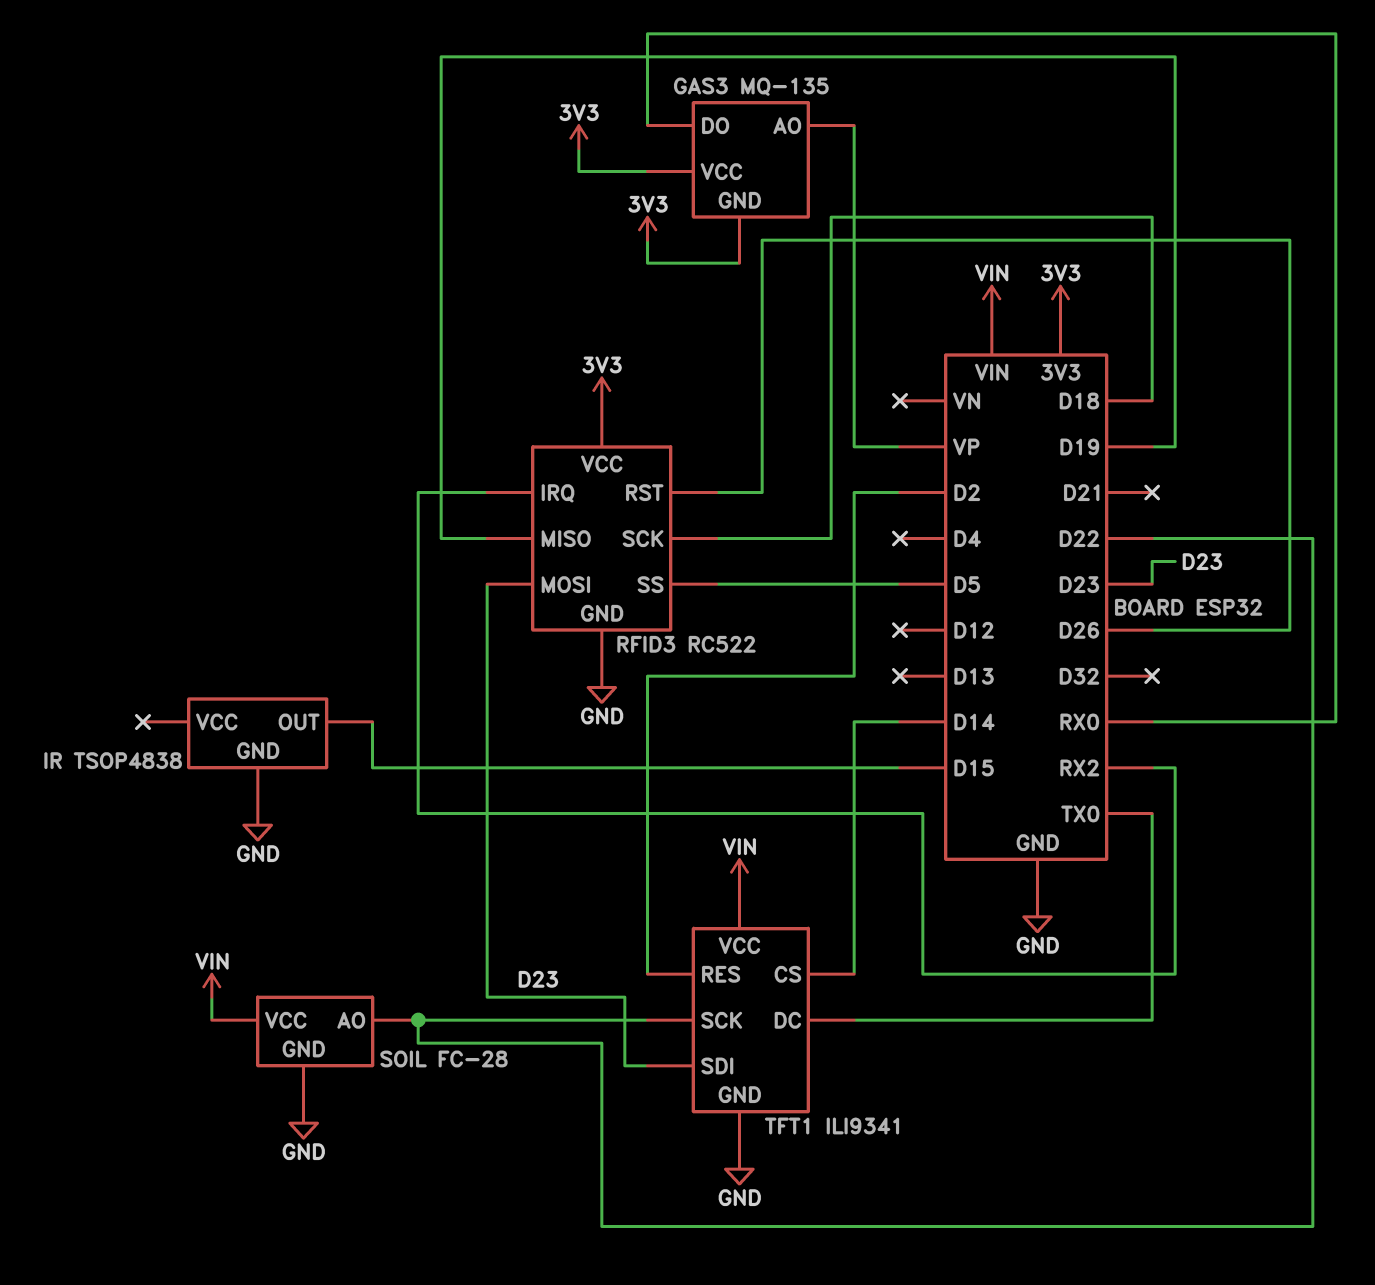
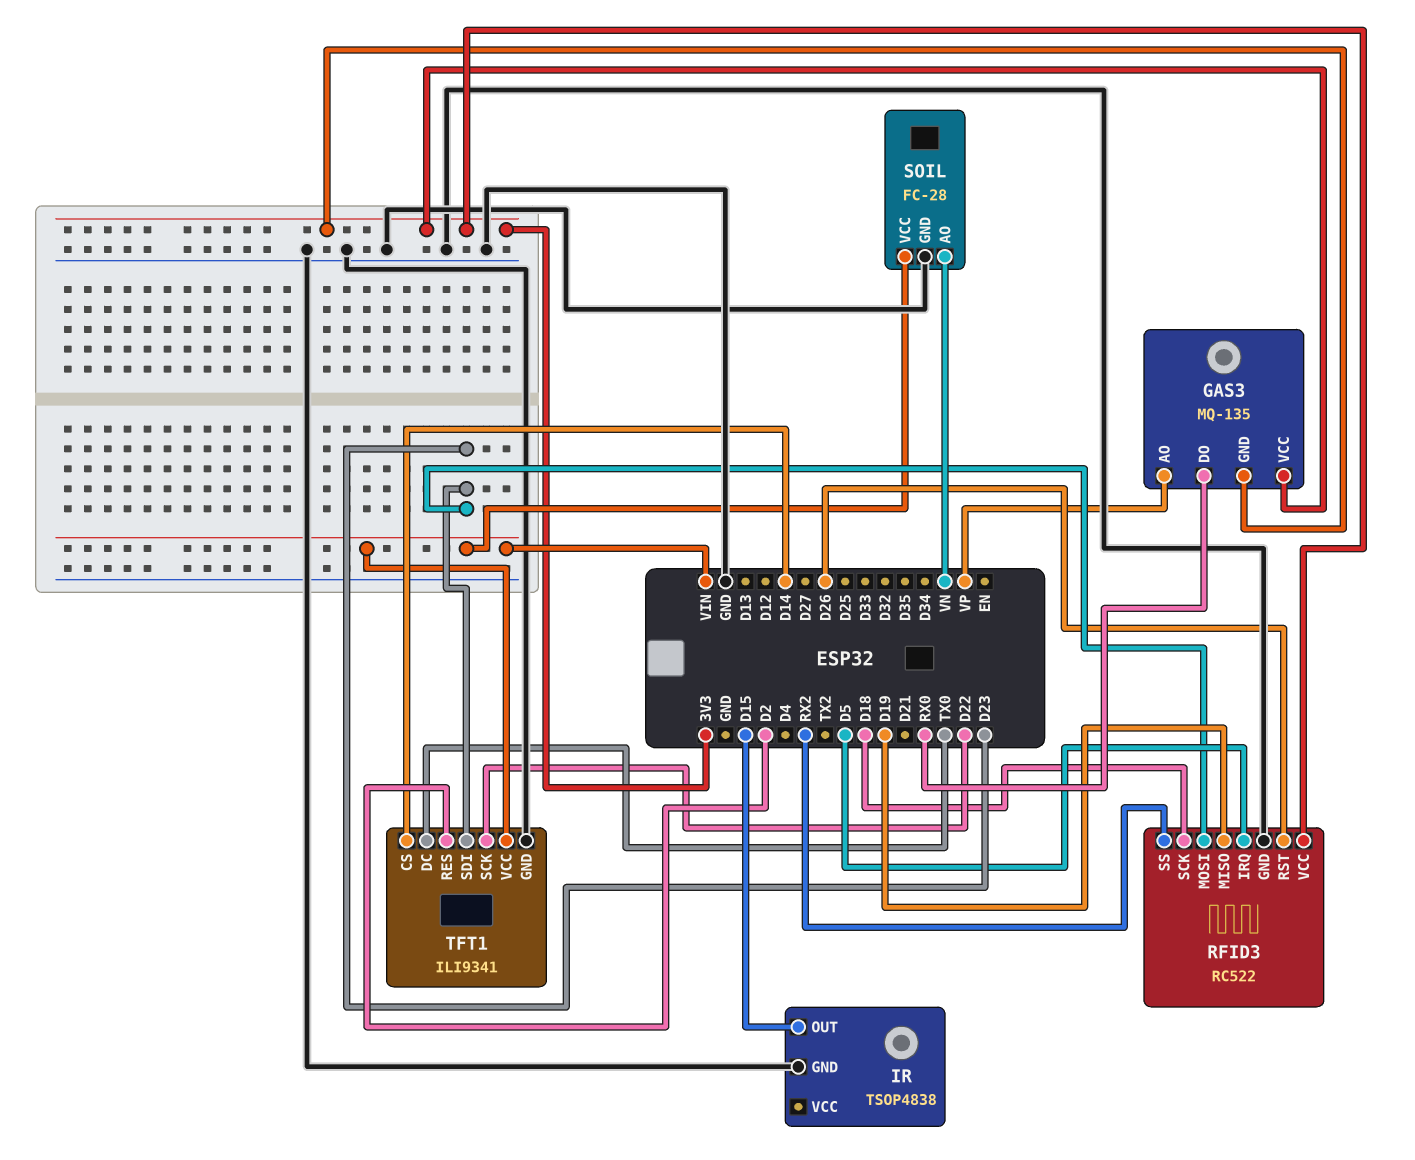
RFID3 pin IRQ: RX2 -> D5
RFID3 pin SS: D5 -> RX2
SOIL pin AO: D22 -> VN

